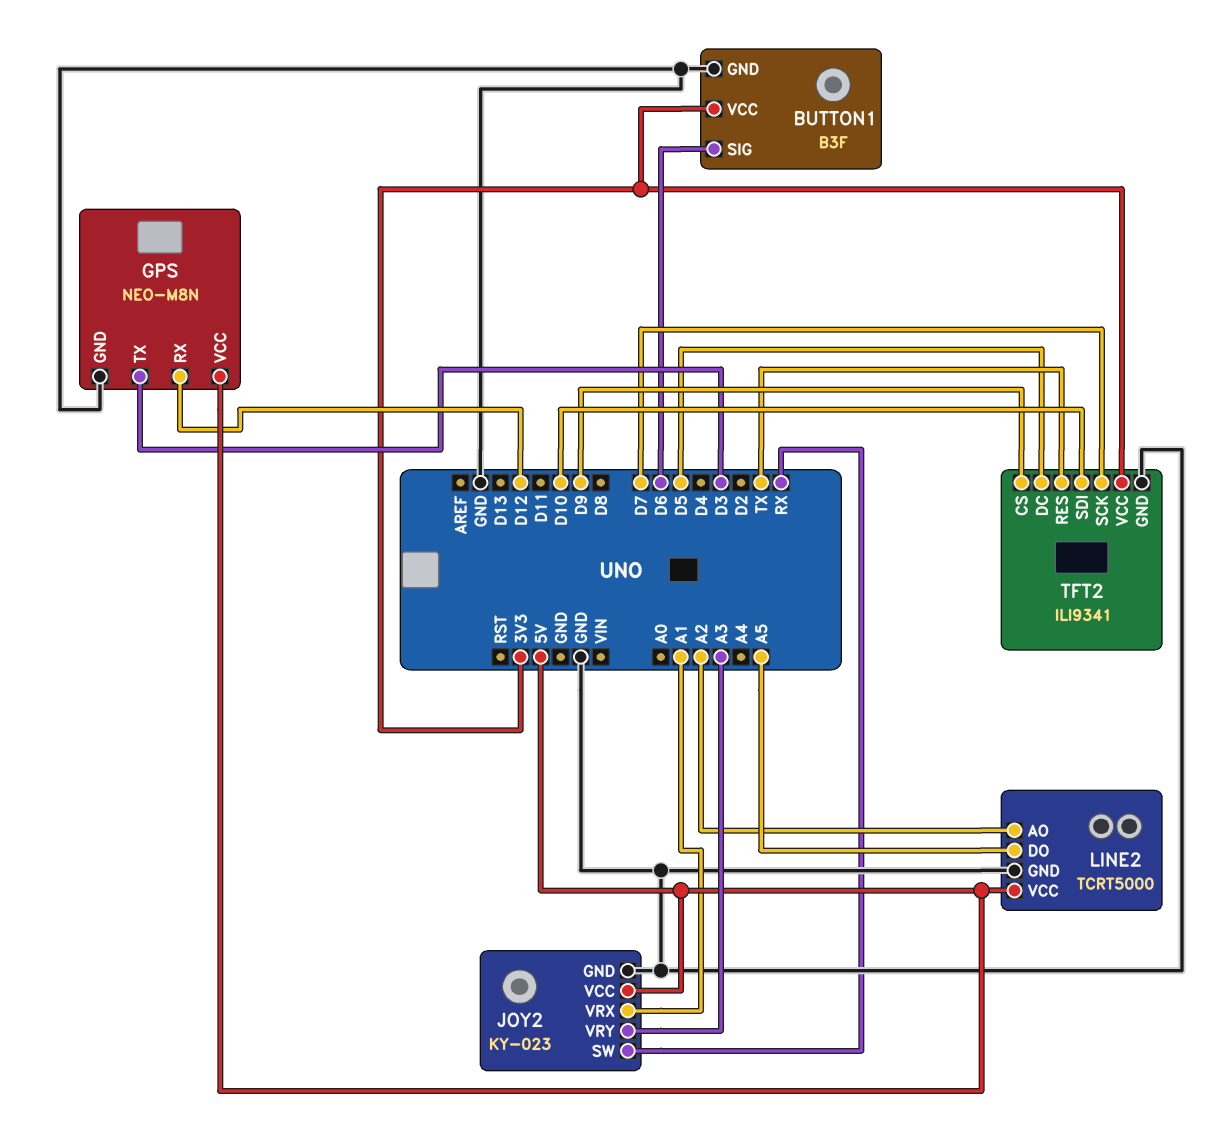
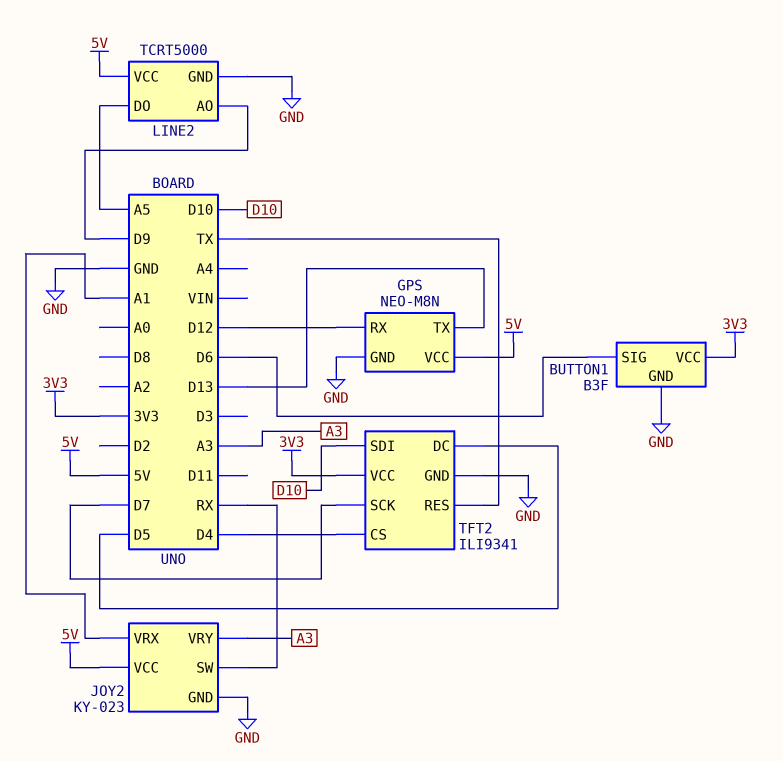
GPS pin TX: D3 -> D13
LINE2 pin AO: A2 -> D9
TFT2 pin CS: D9 -> D4

